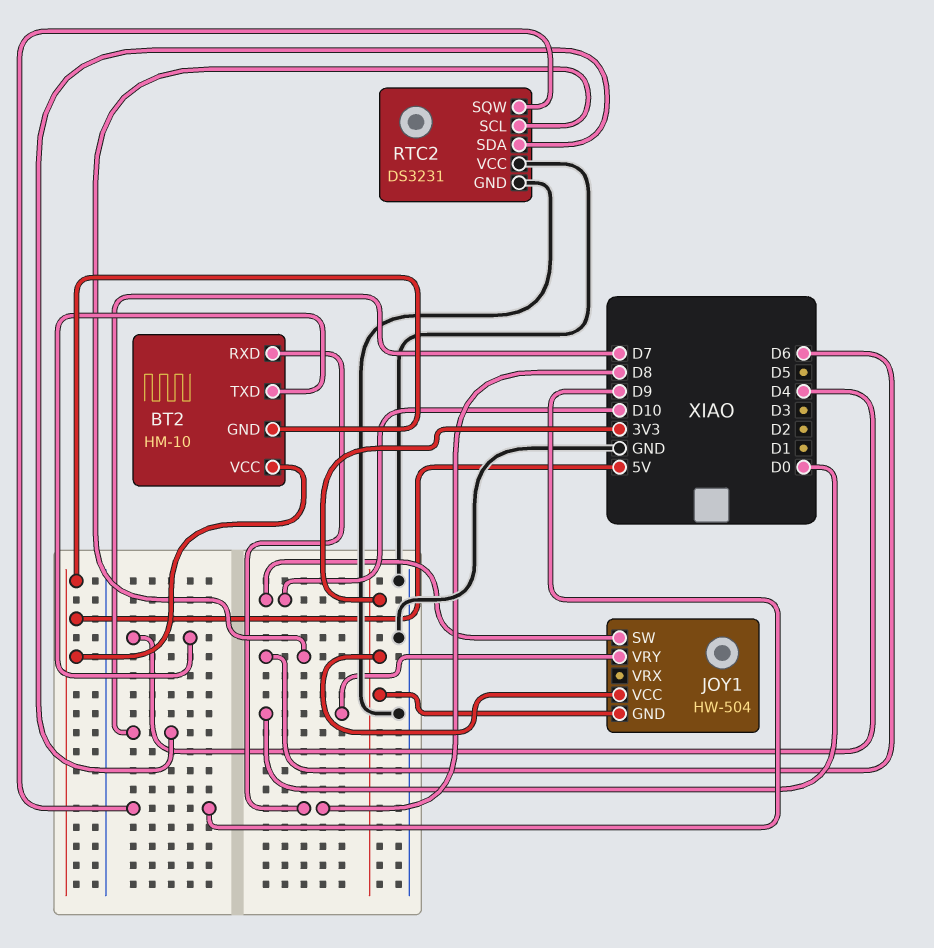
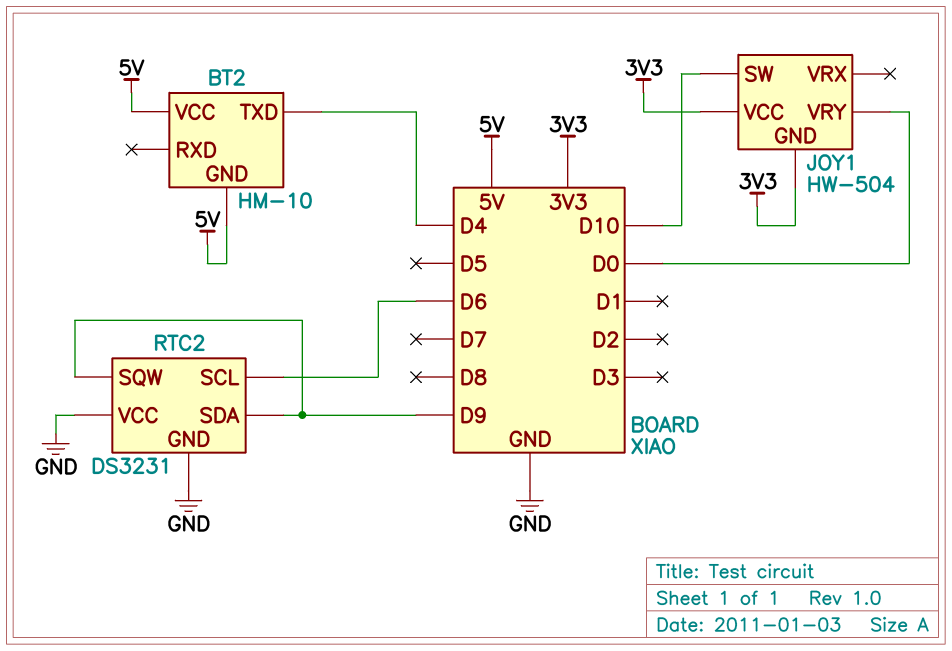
BT2 pin RXD: D8 -> none
RTC2 pin SDA: D7 -> D9

